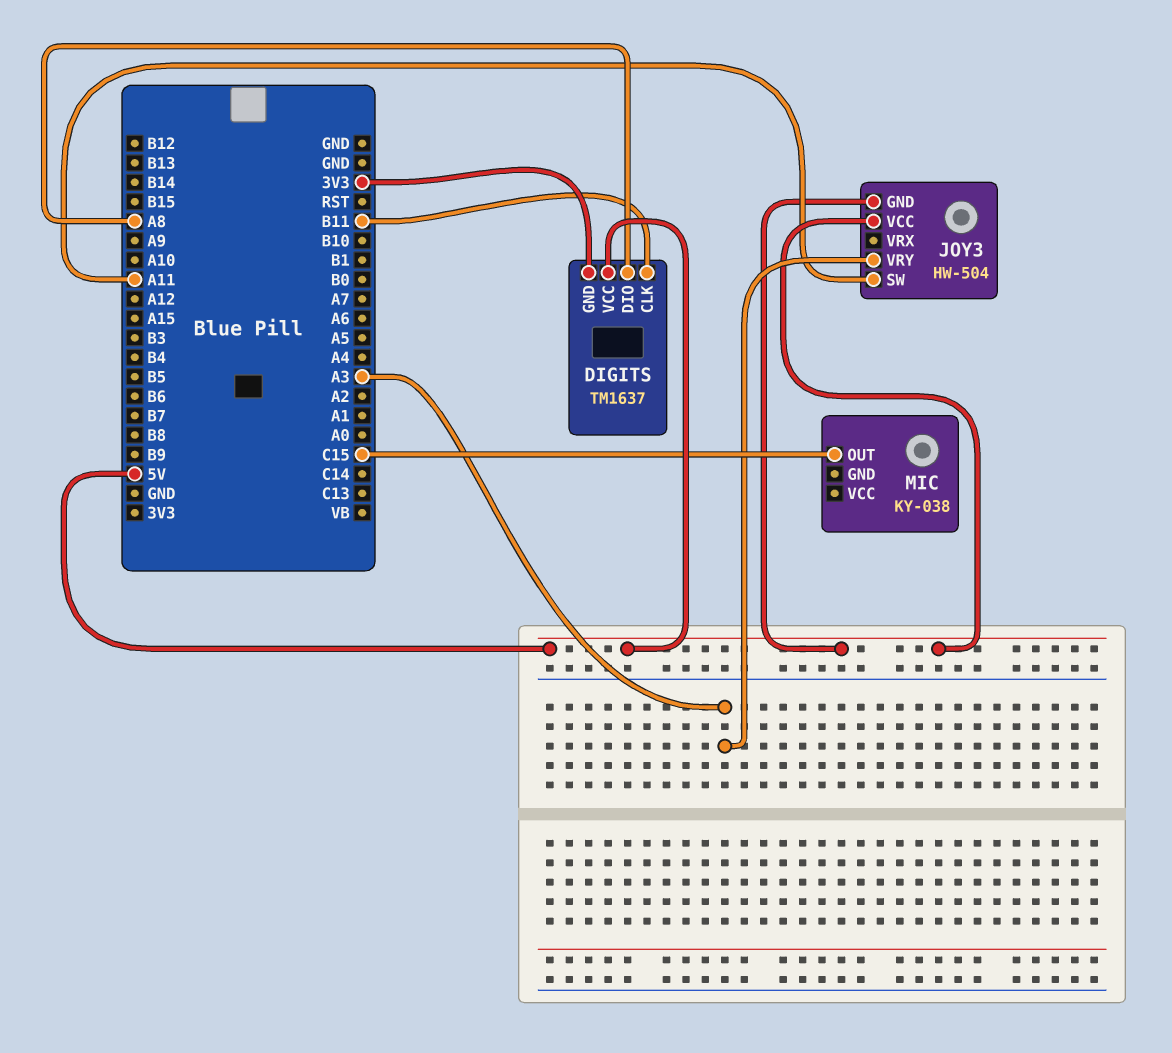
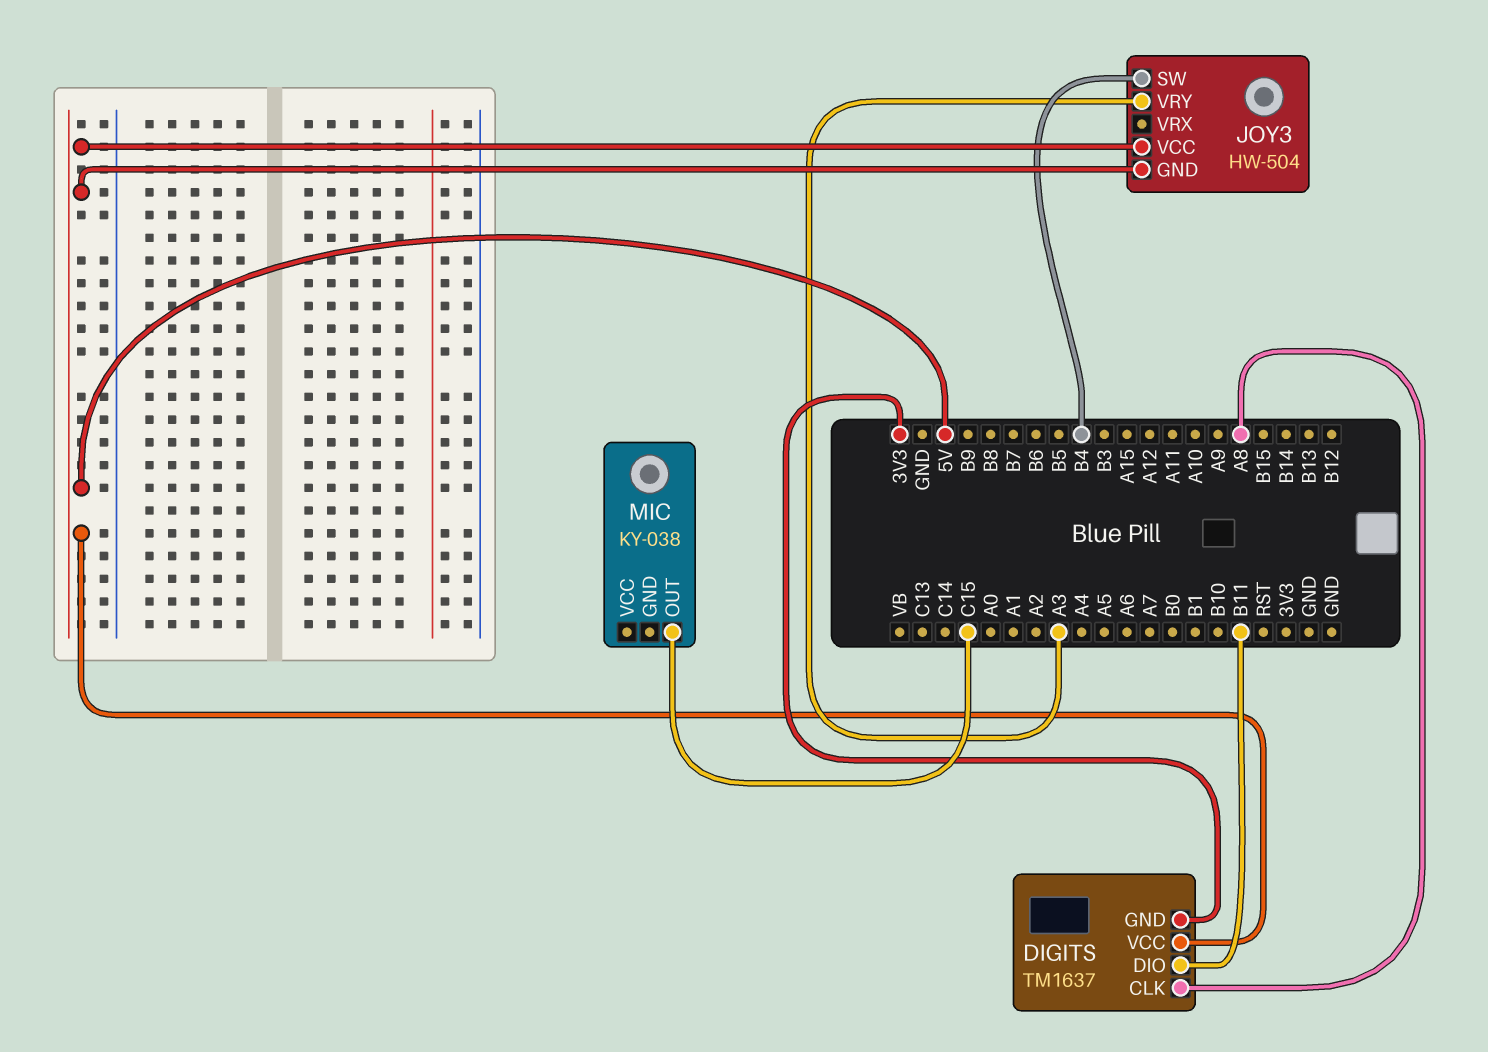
DIGITS pin CLK: B11 -> A8
DIGITS pin DIO: A8 -> B11
JOY3 pin SW: A11 -> B4

